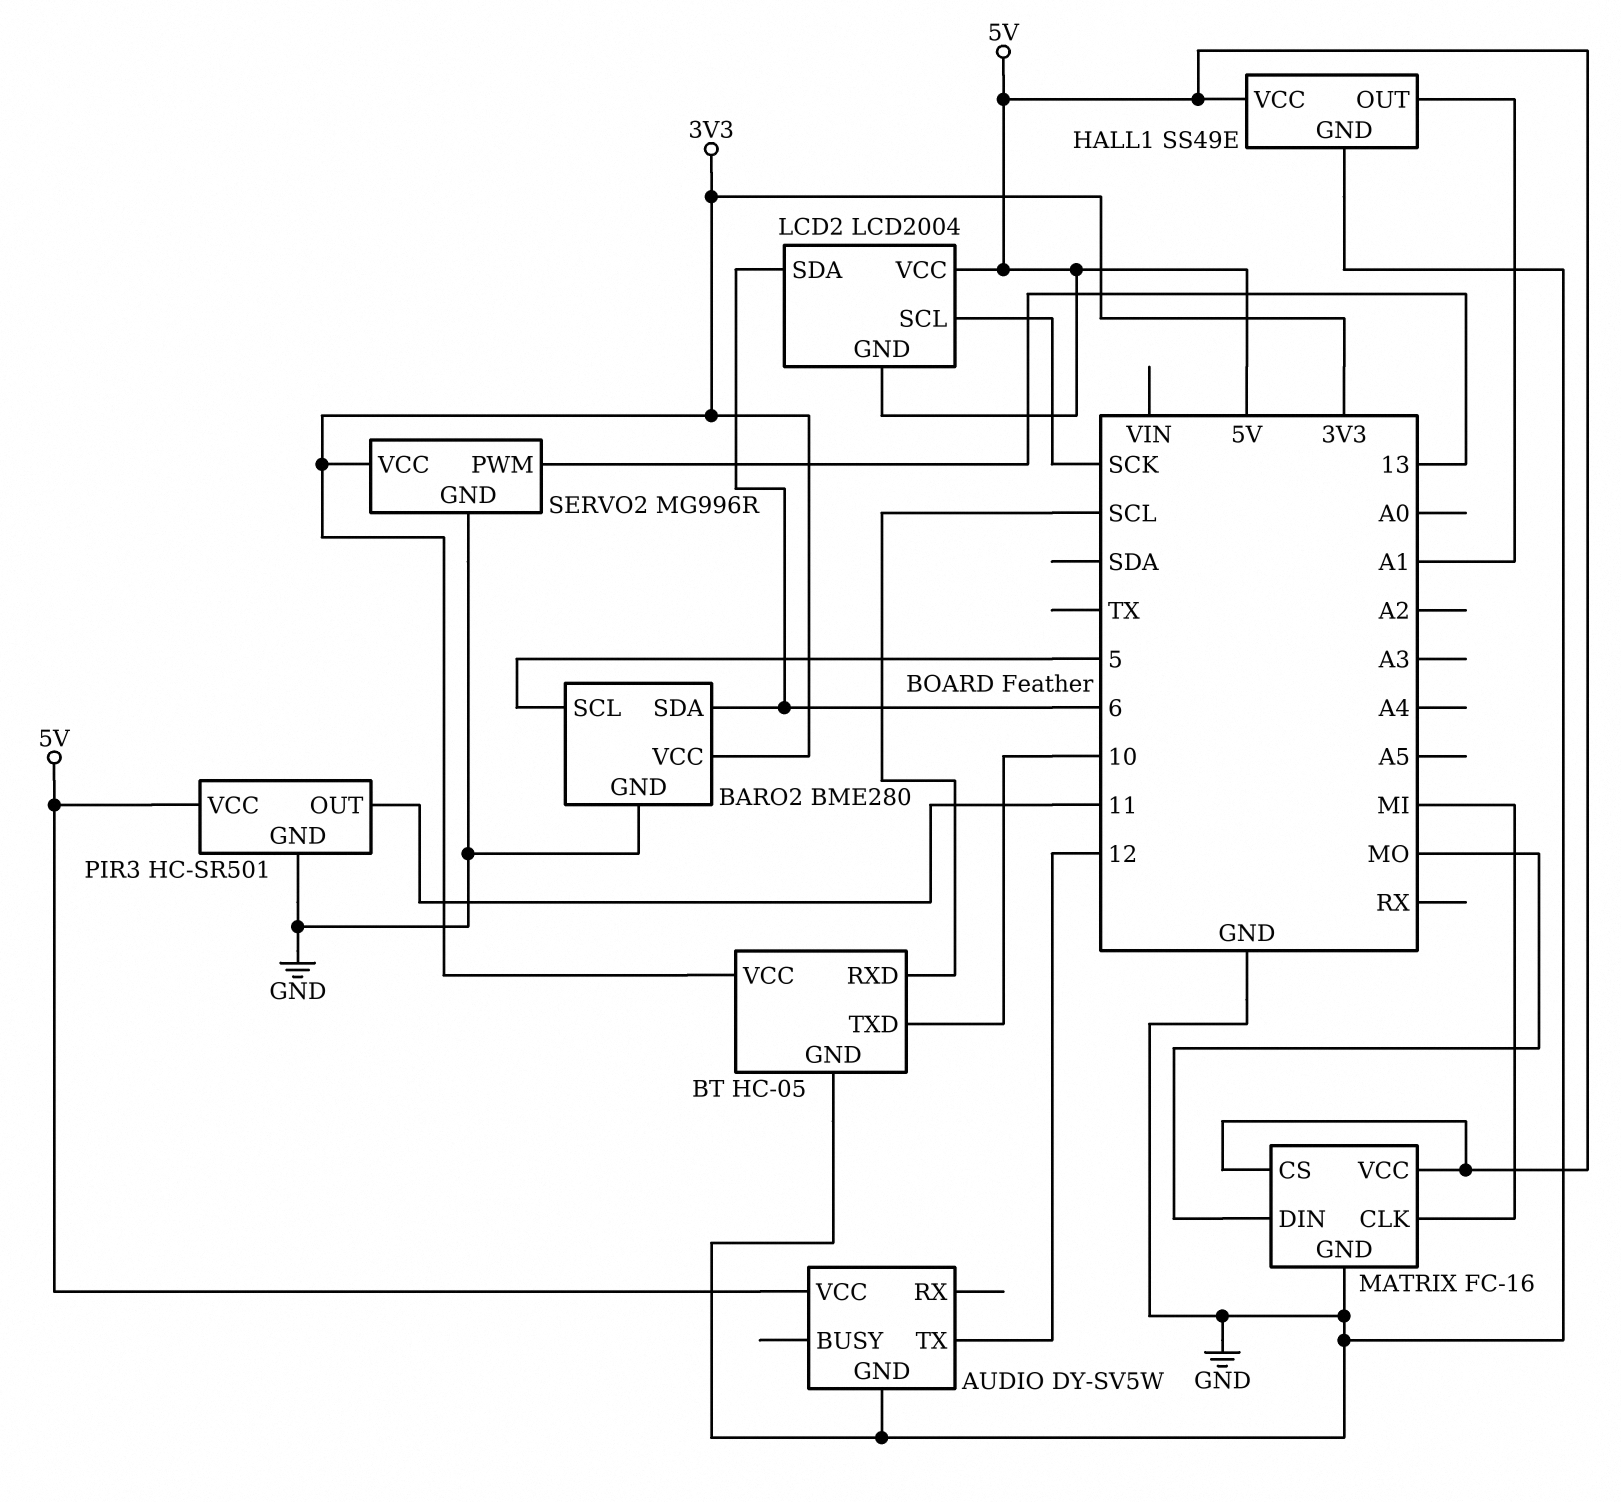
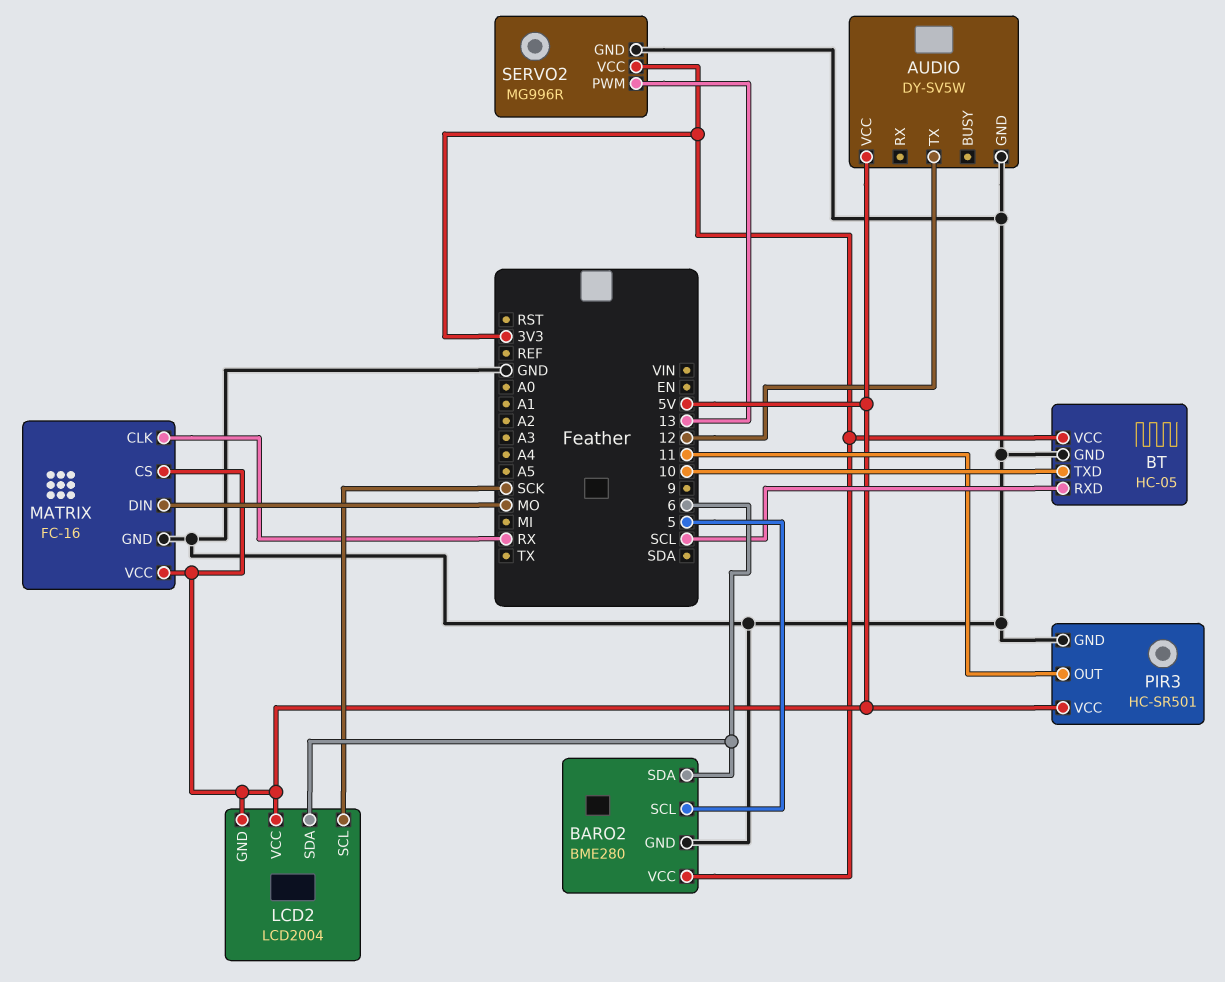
HALL1: SS49E -> none
HALL1 pin GND: GND -> none
HALL1 pin OUT: A1 -> none
HALL1 pin VCC: 5V -> none
MATRIX pin CLK: MI -> RX

